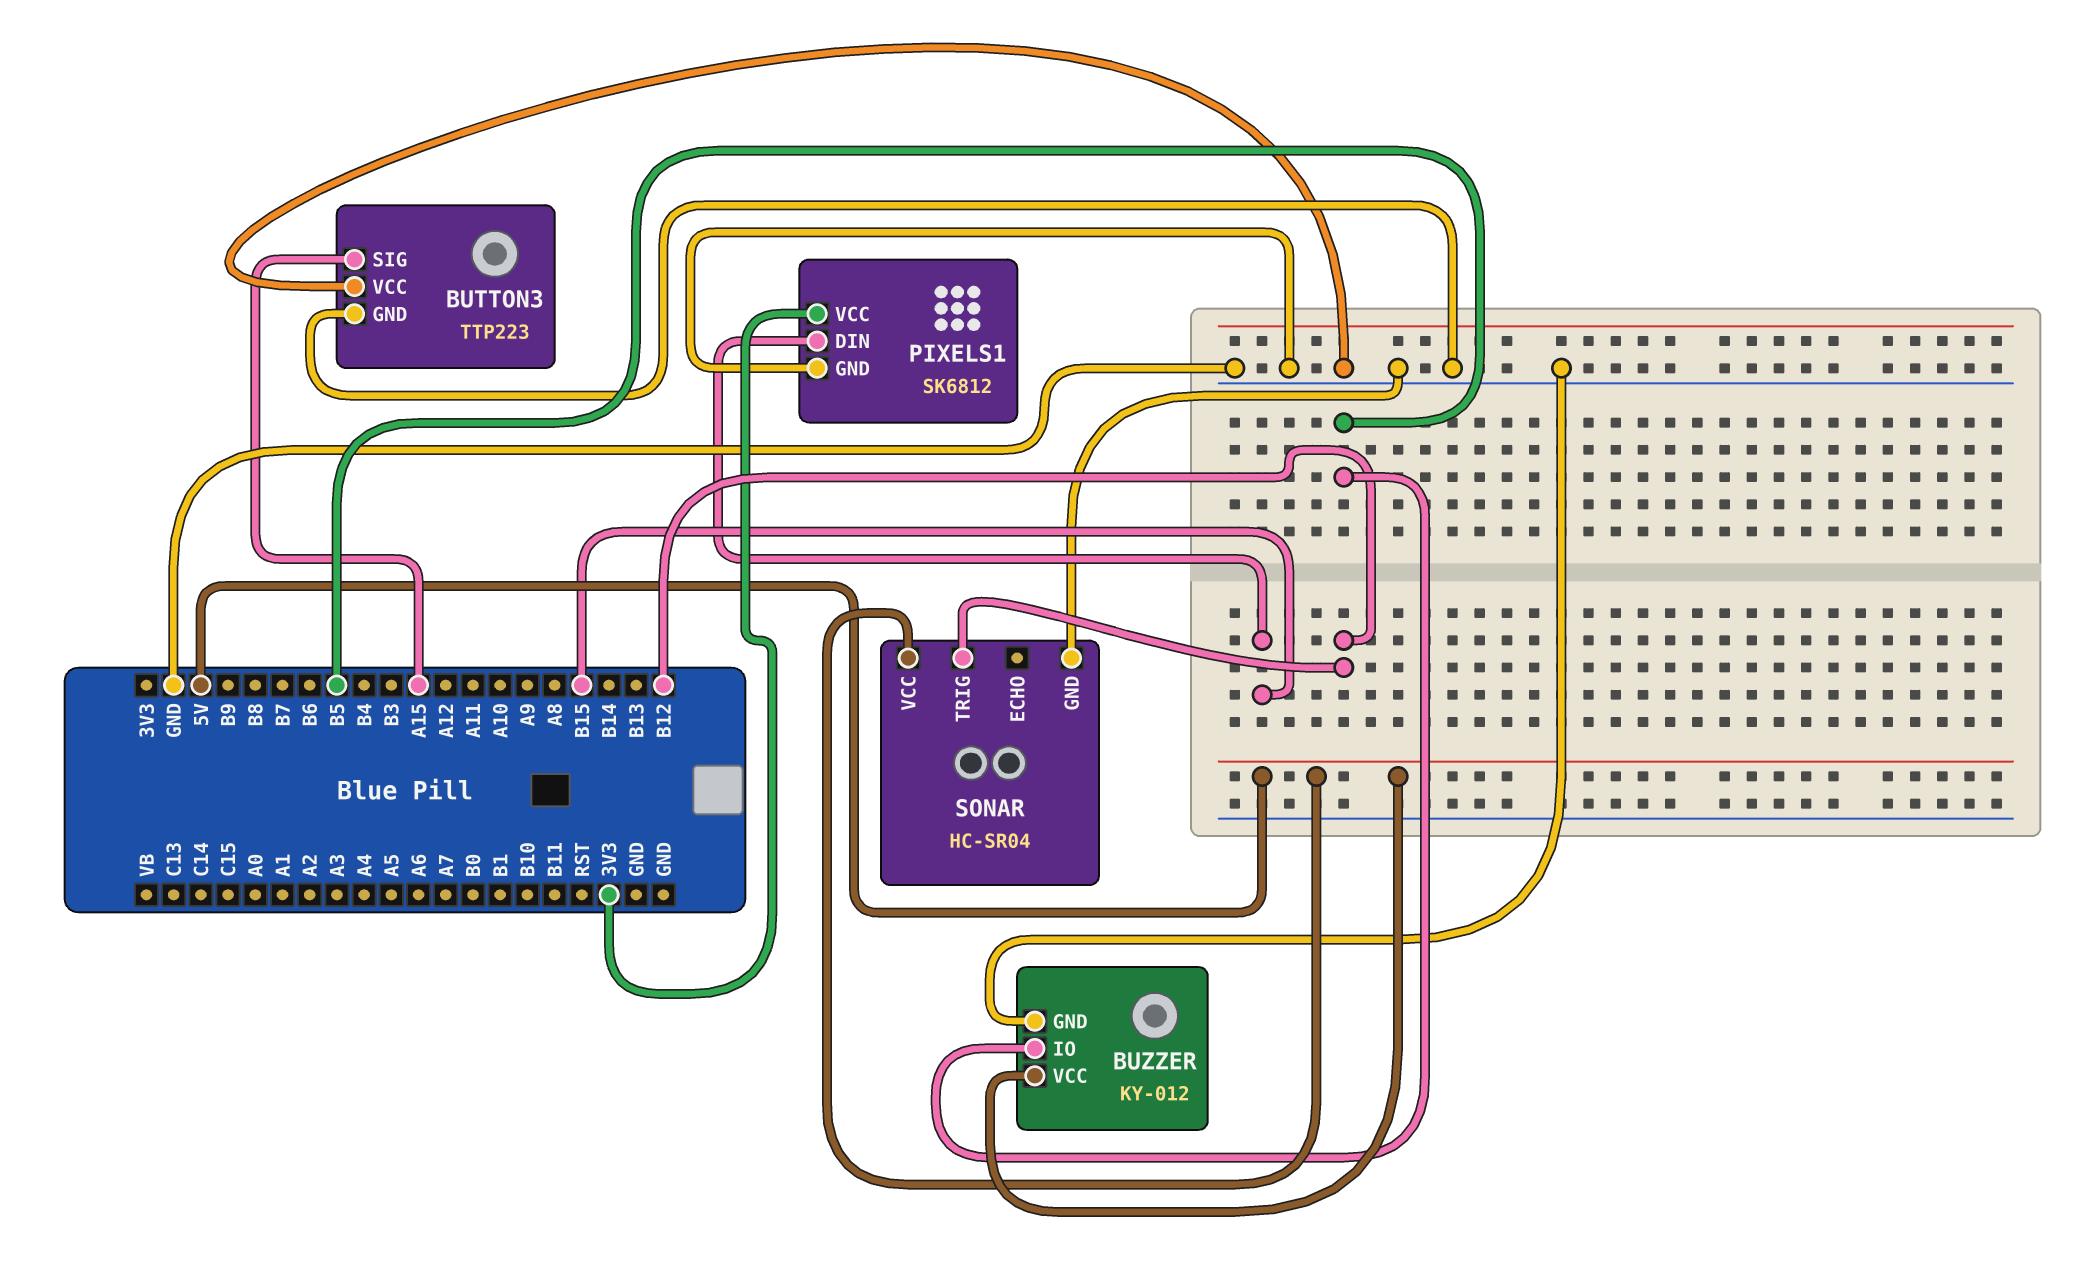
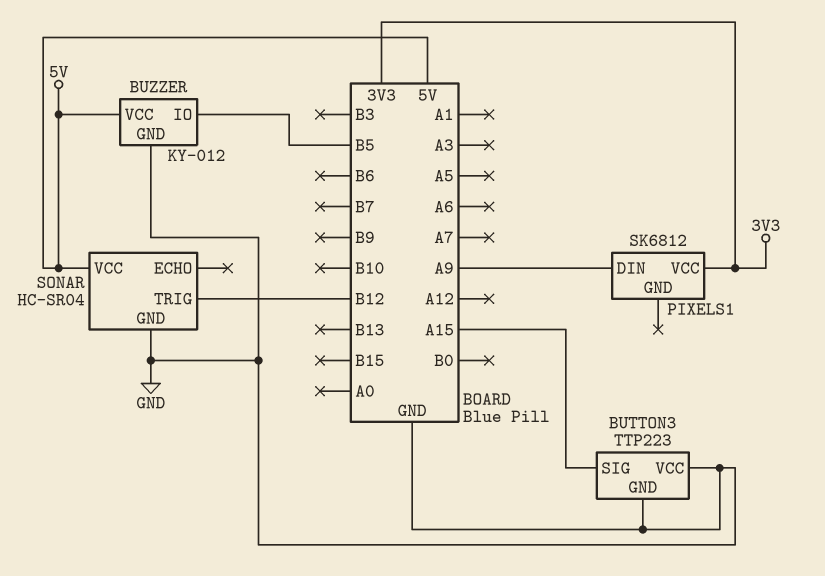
PIXELS1 pin DIN: B15 -> A9
PIXELS1 pin GND: GND -> none

